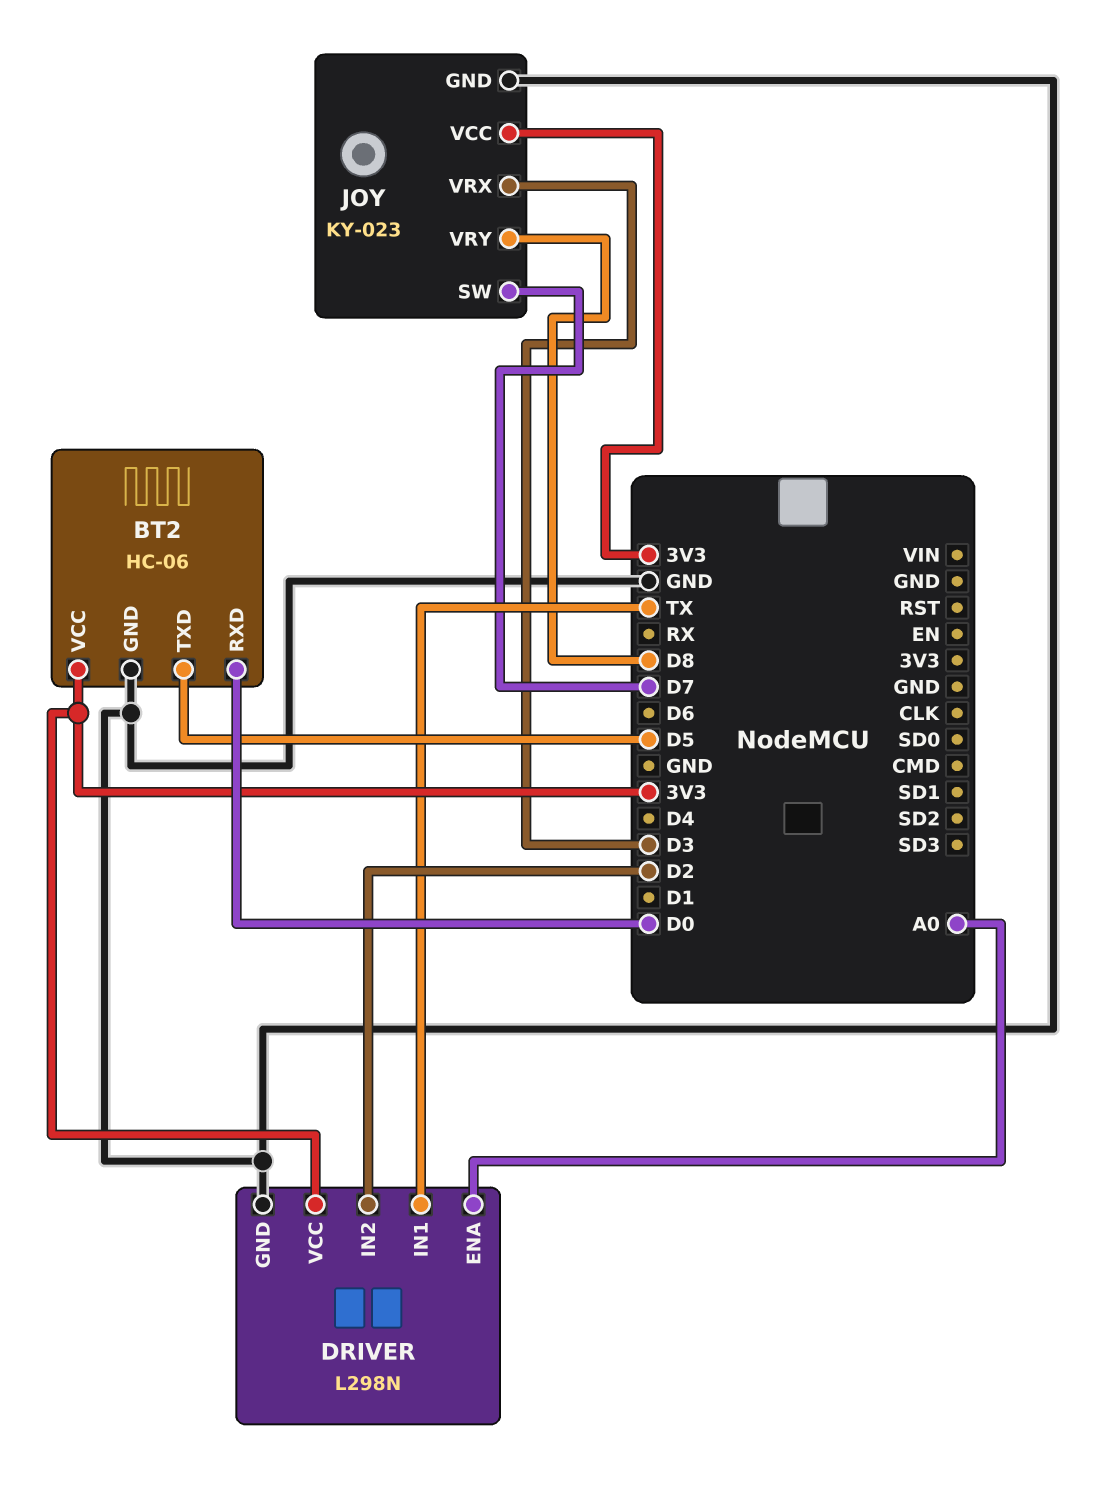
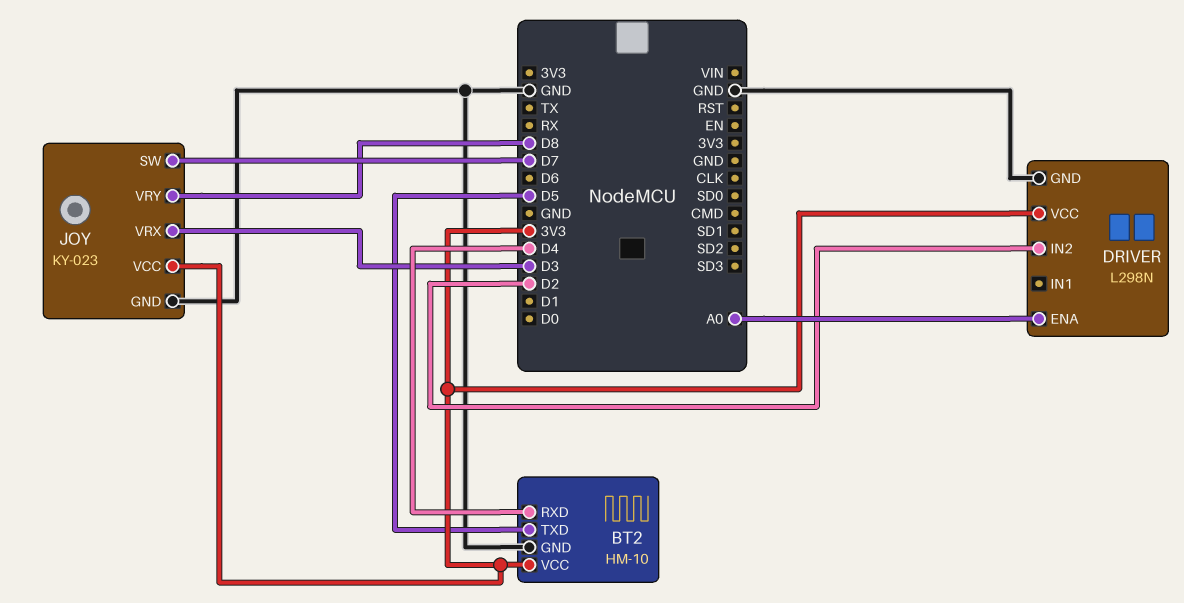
BT2: HC-06 -> HM-10
BT2 pin RXD: D0 -> D4
DRIVER pin IN1: TX -> none

